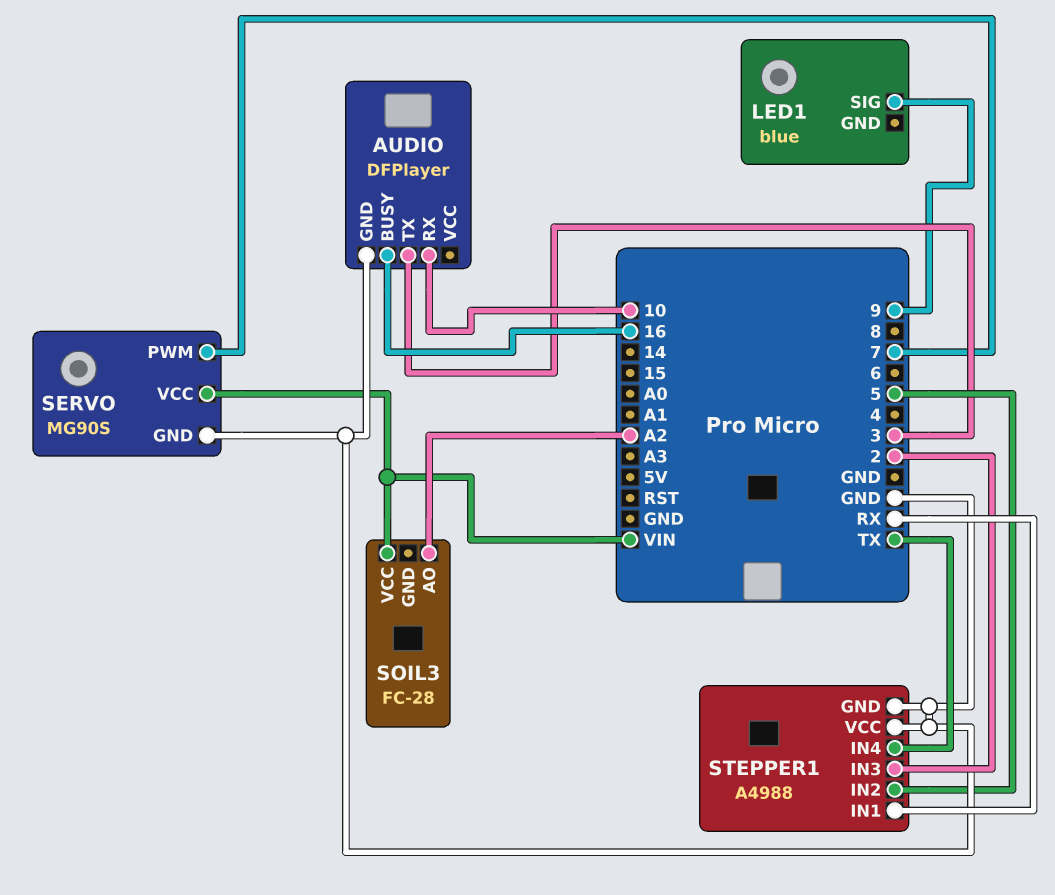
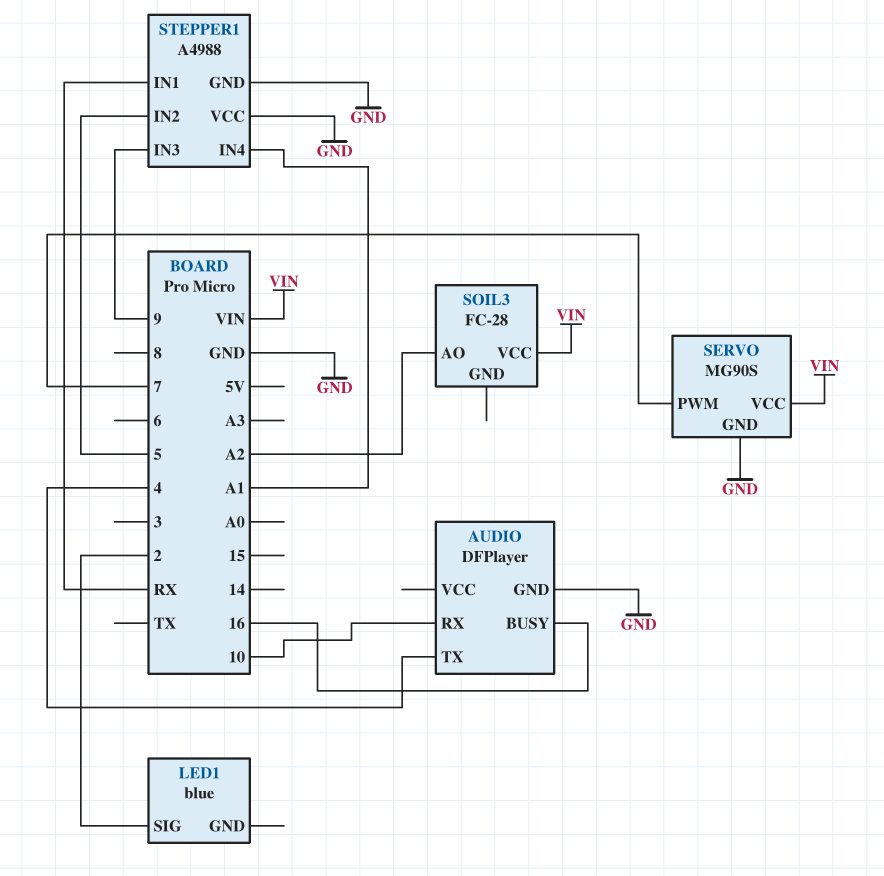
AUDIO pin TX: 3 -> 4
LED1 pin SIG: 9 -> 2
STEPPER1 pin IN3: 2 -> 9
STEPPER1 pin IN4: TX -> A1

